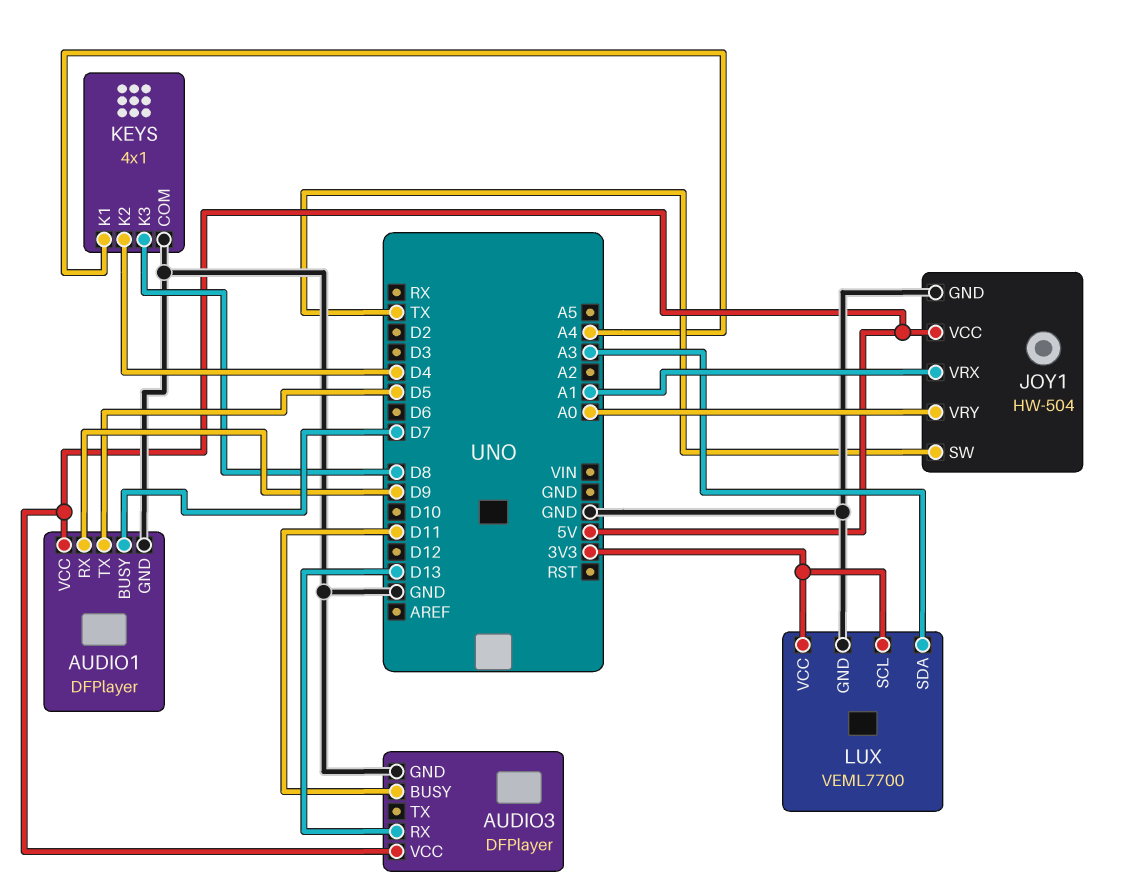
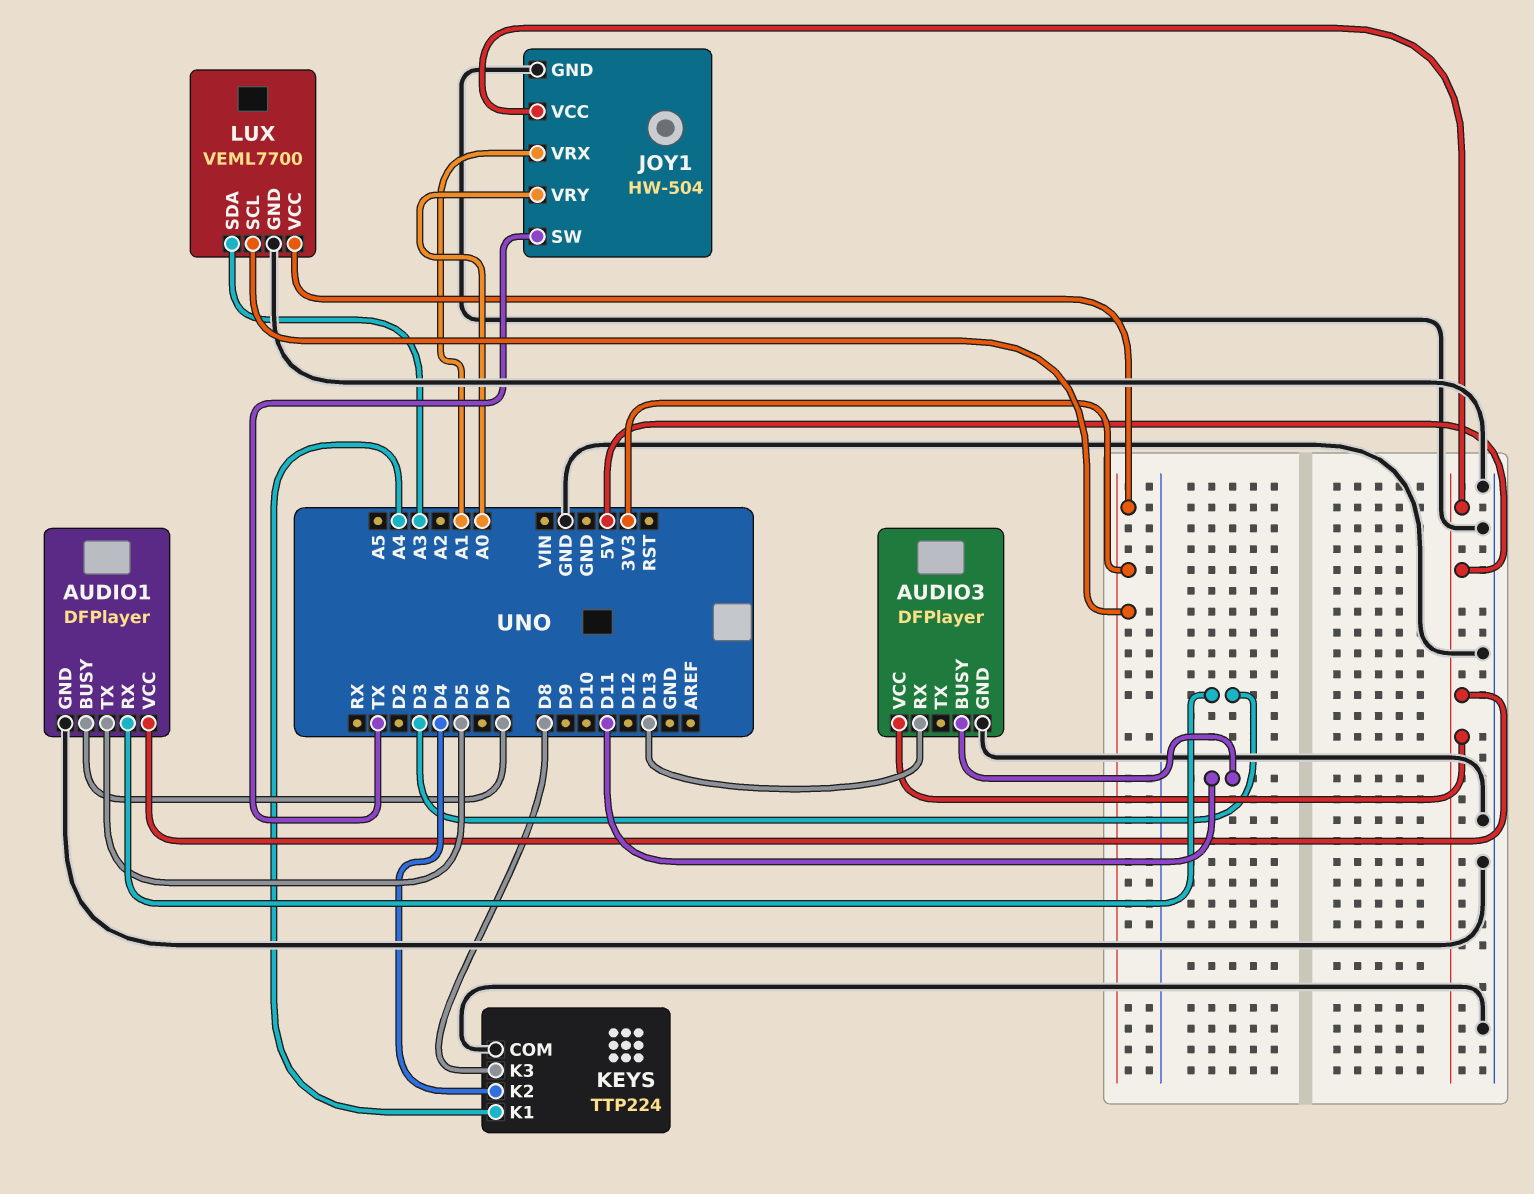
AUDIO1 pin RX: D9 -> D3
KEYS: 4x1 -> TTP224

